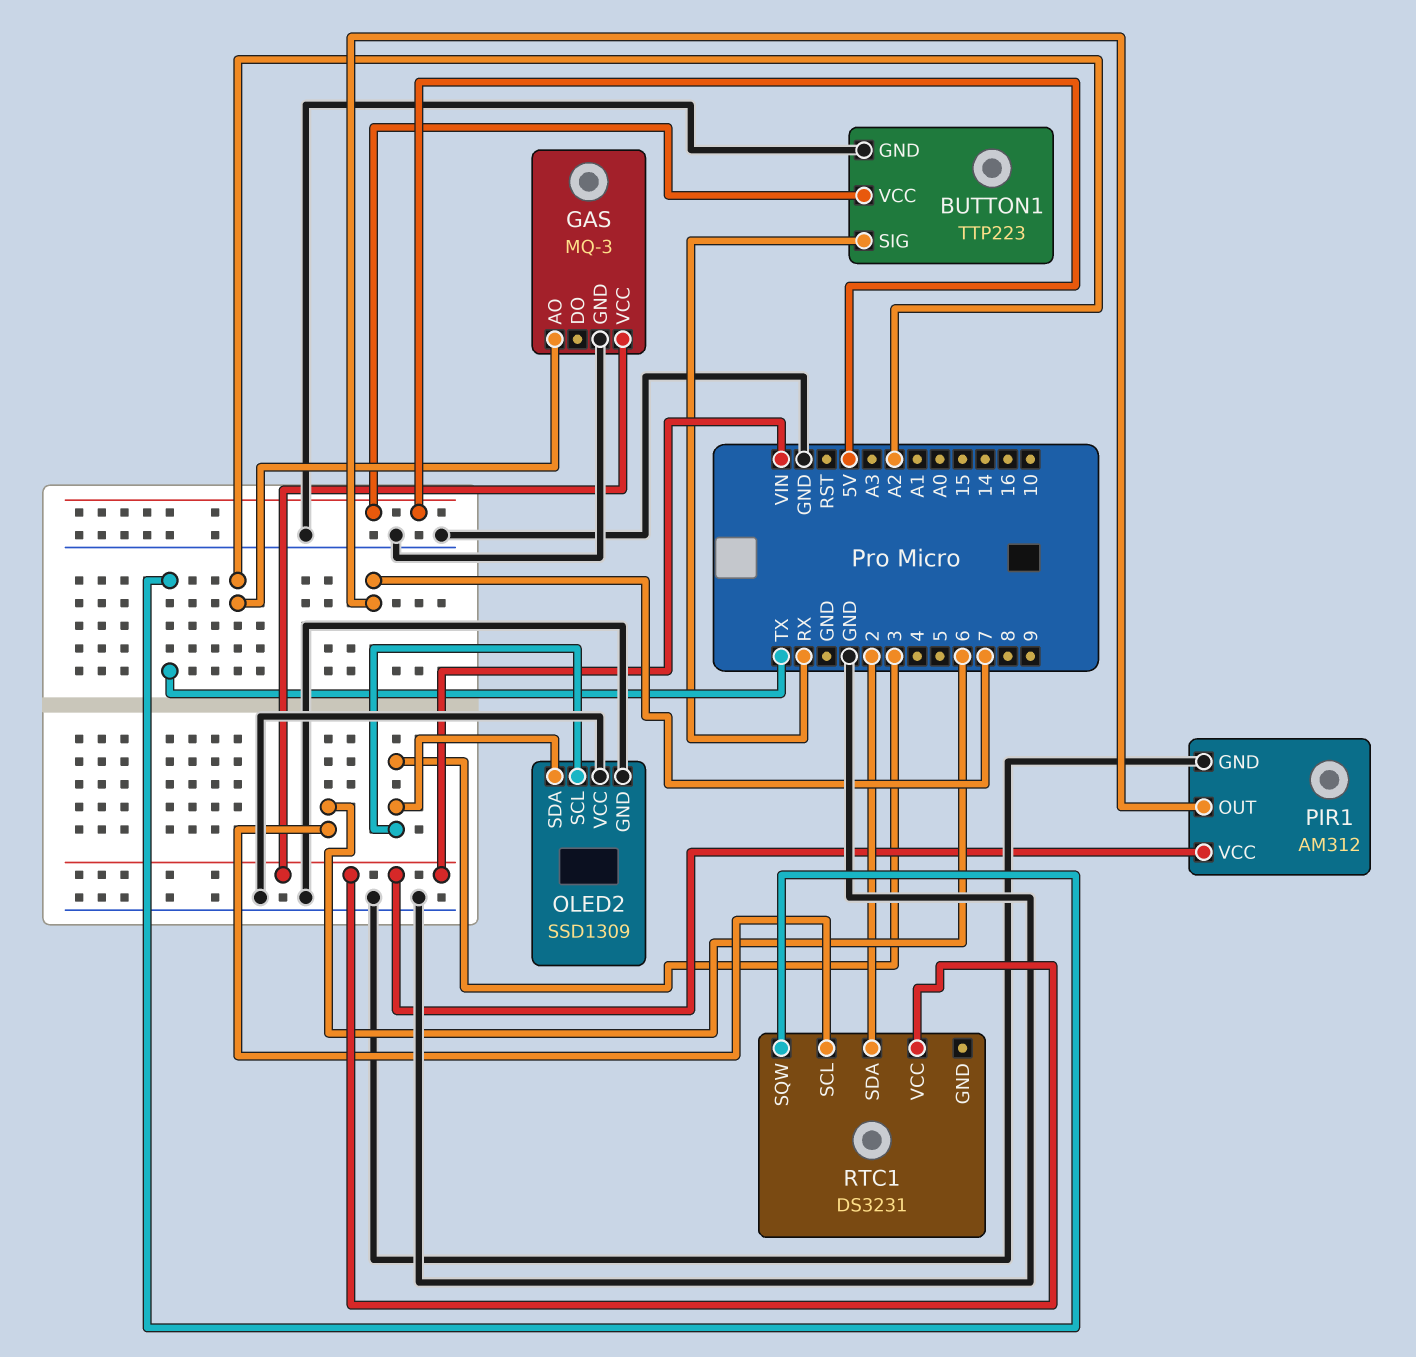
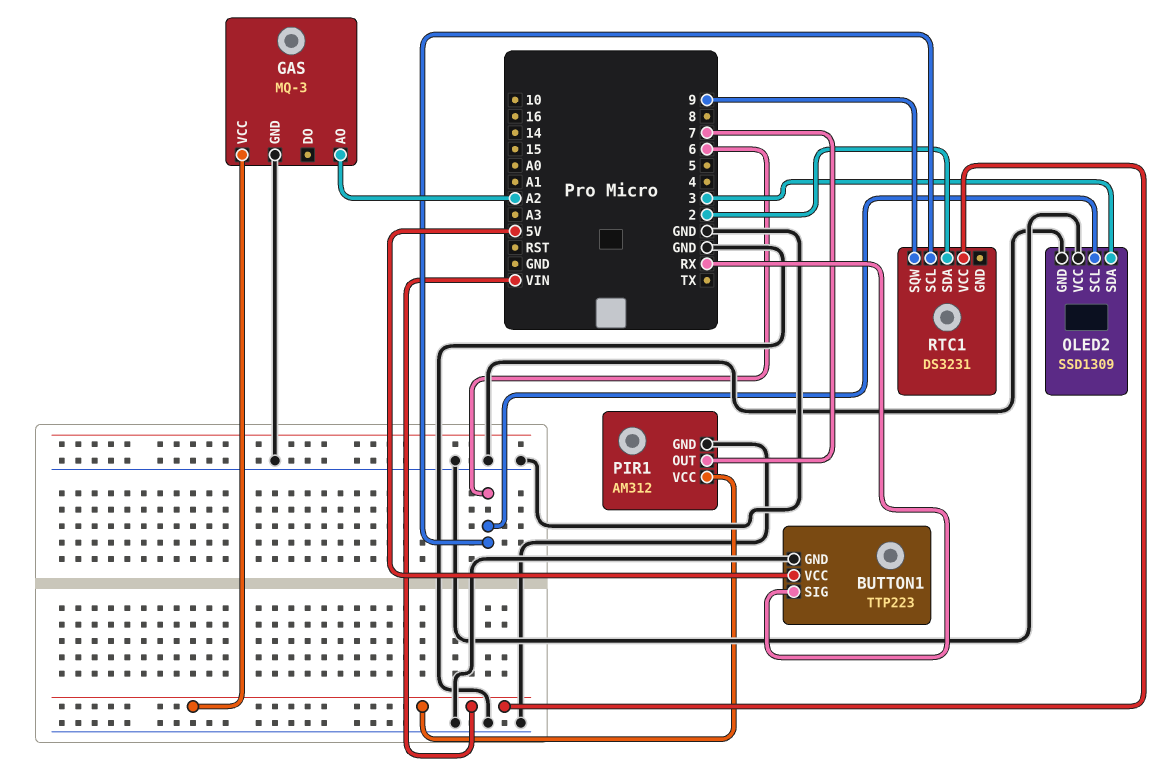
OLED2 pin SCL: 3 -> 6
RTC1 pin SQW: TX -> 9

